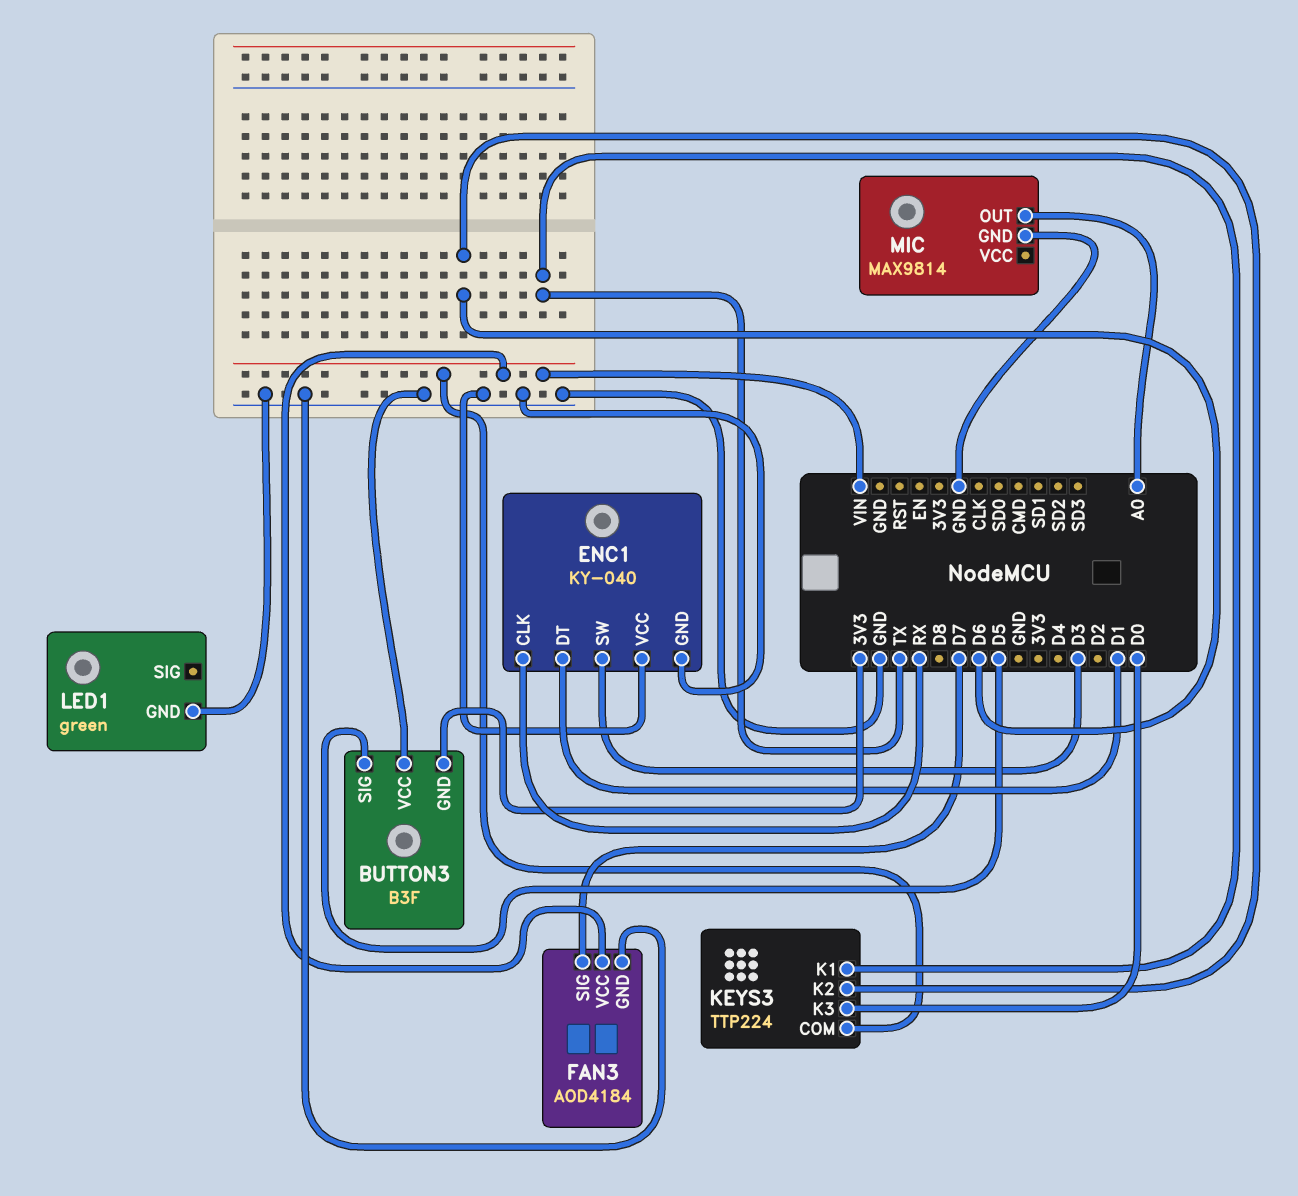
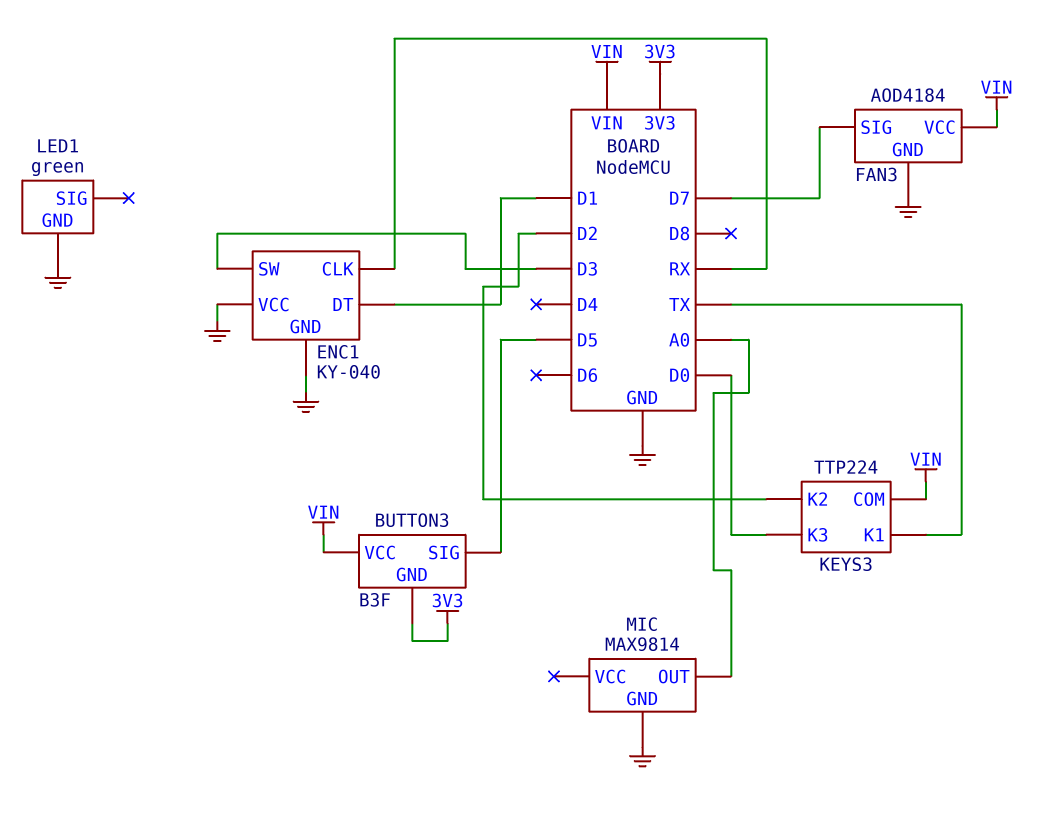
BUTTON3 pin VCC: GND -> VIN
KEYS3 pin K2: D6 -> D2

